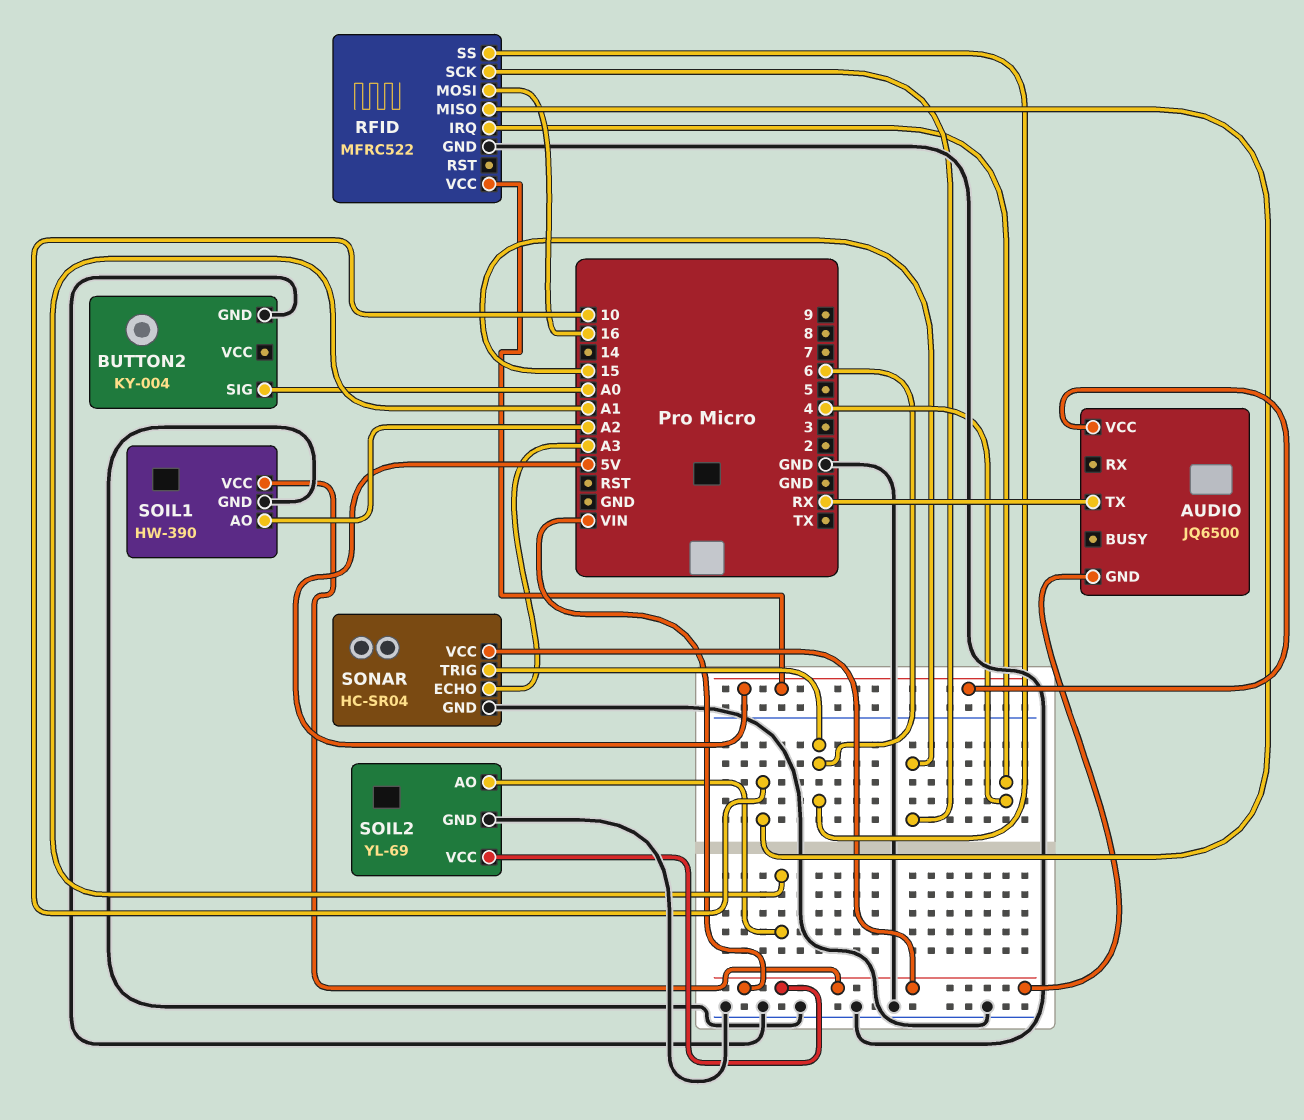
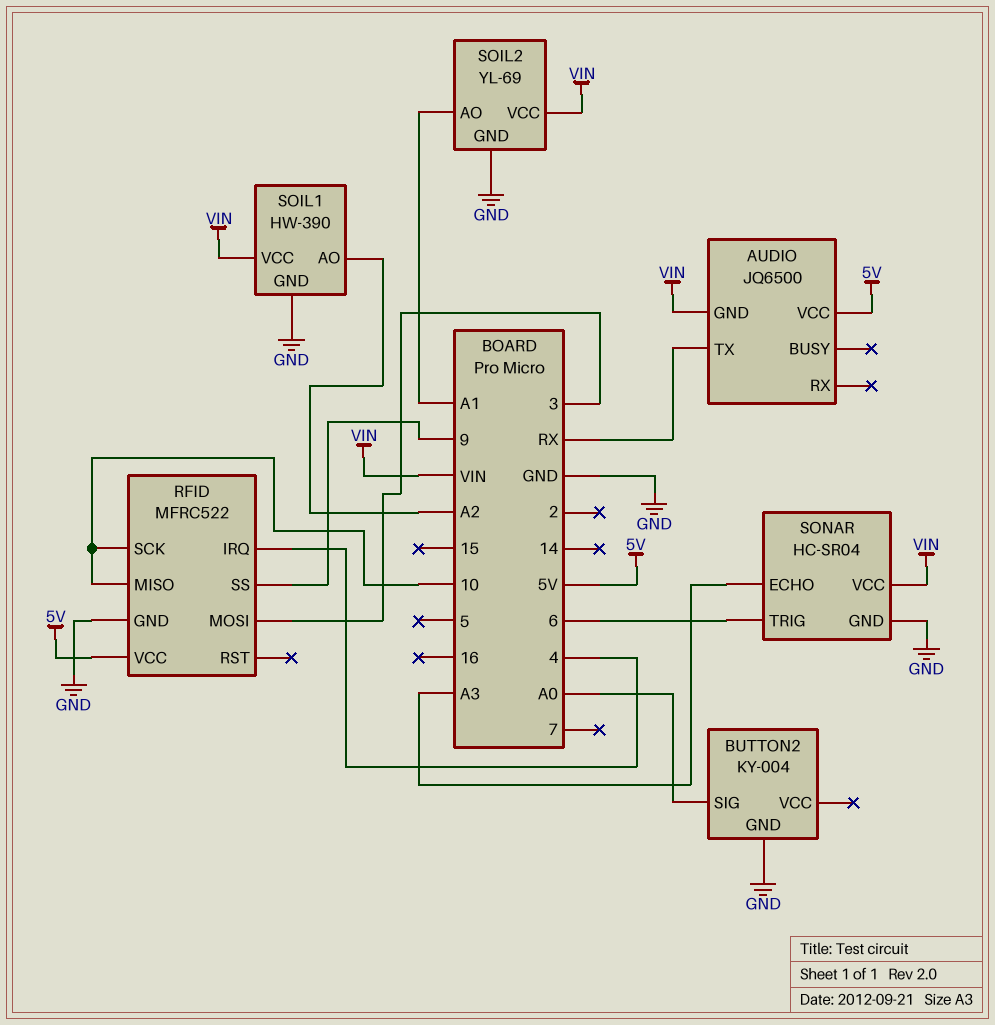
RFID pin MOSI: 16 -> 3
RFID pin SCK: 15 -> 10
RFID pin SS: 6 -> 9

